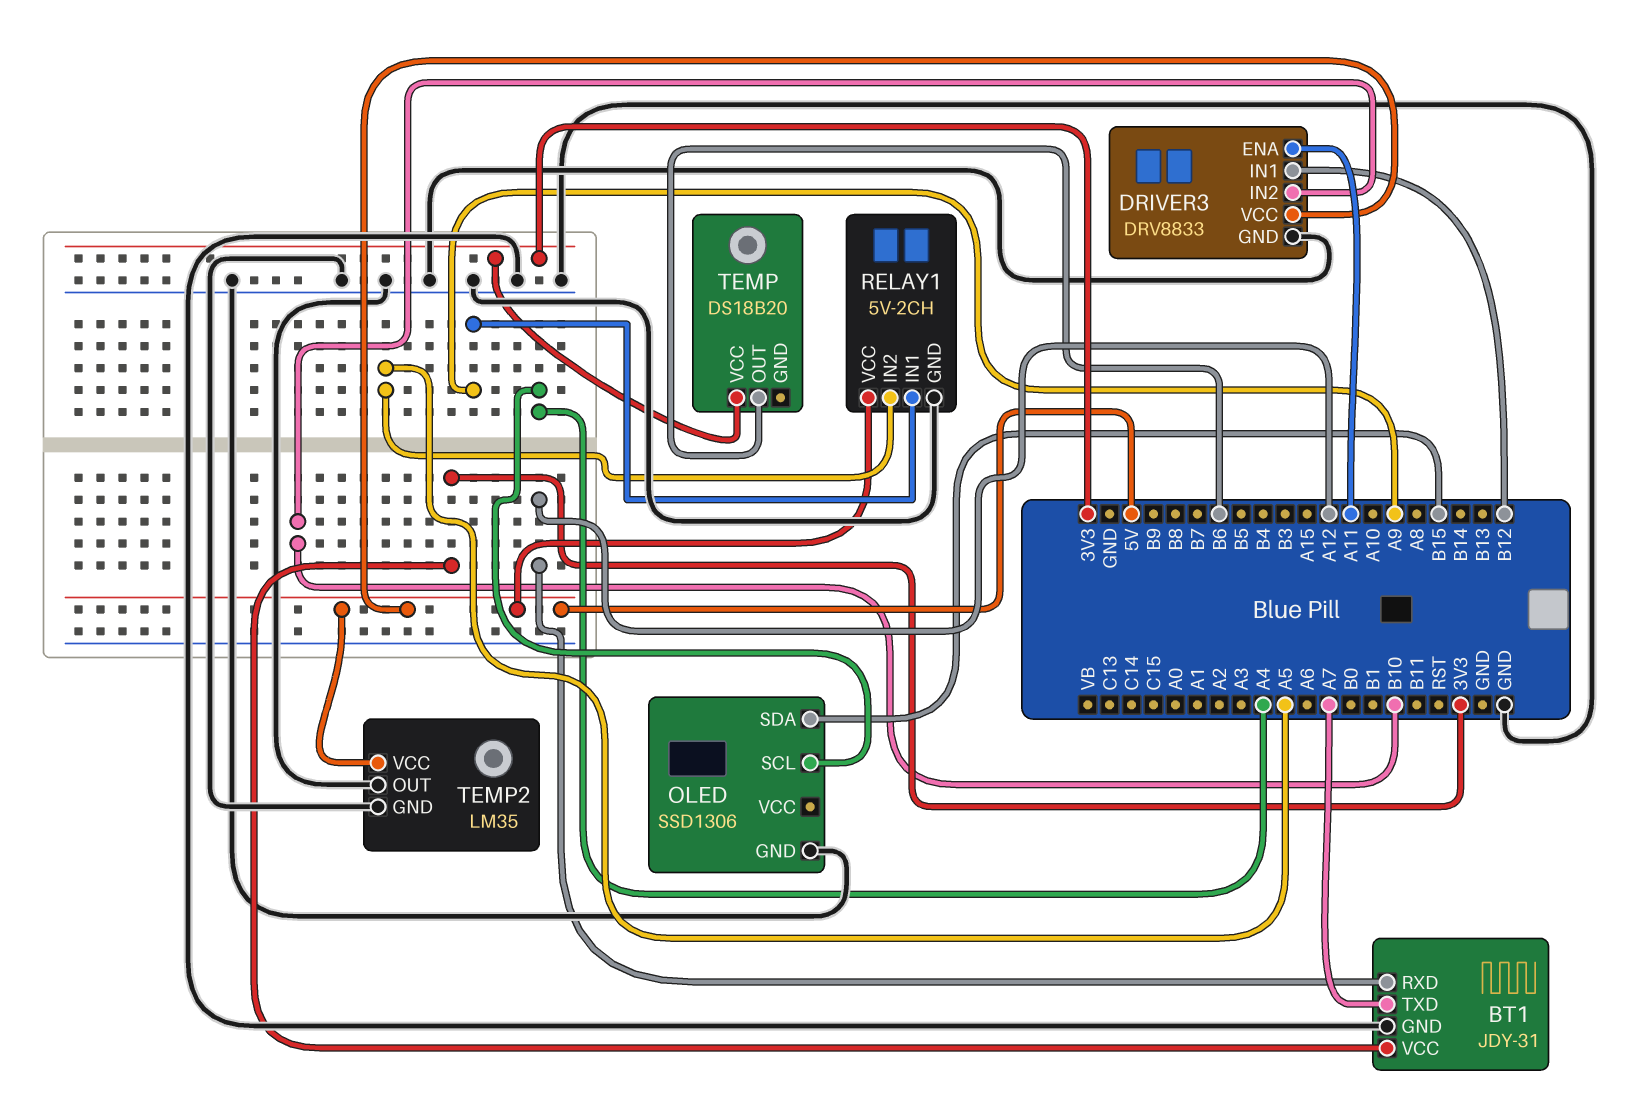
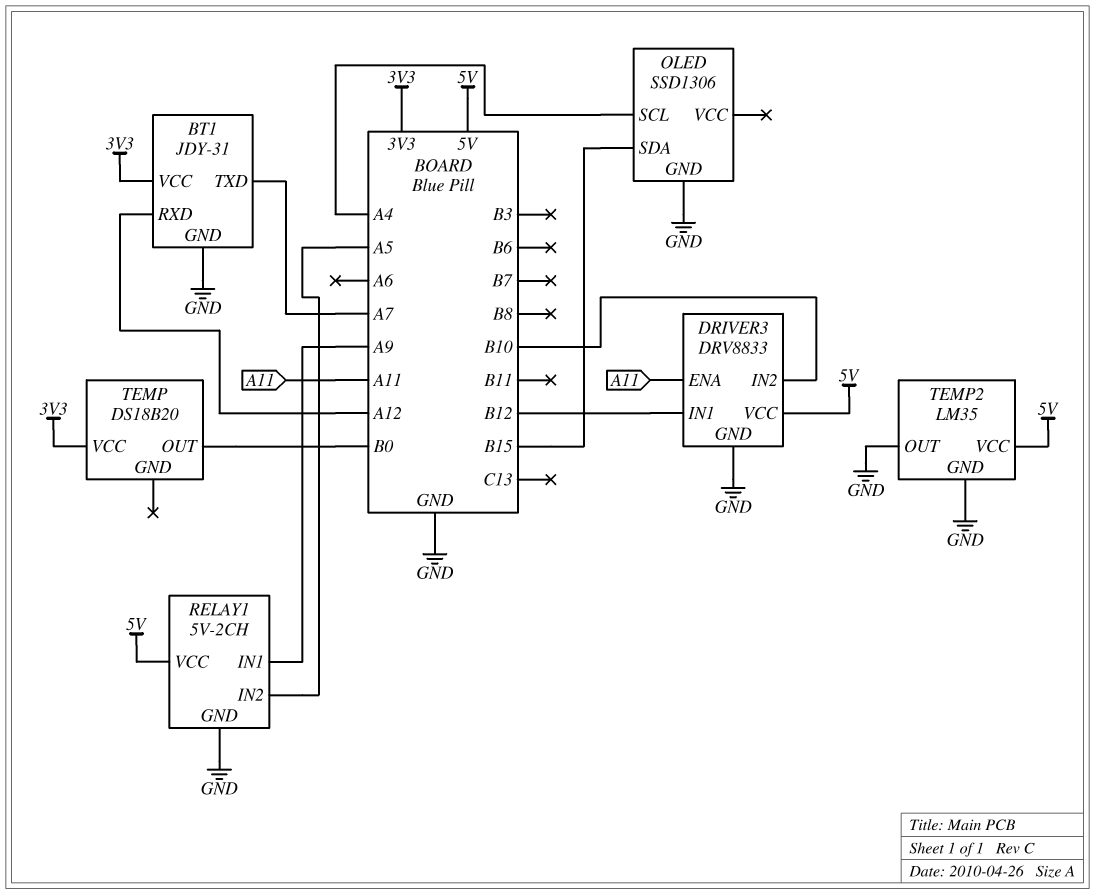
TEMP pin OUT: B6 -> B0

